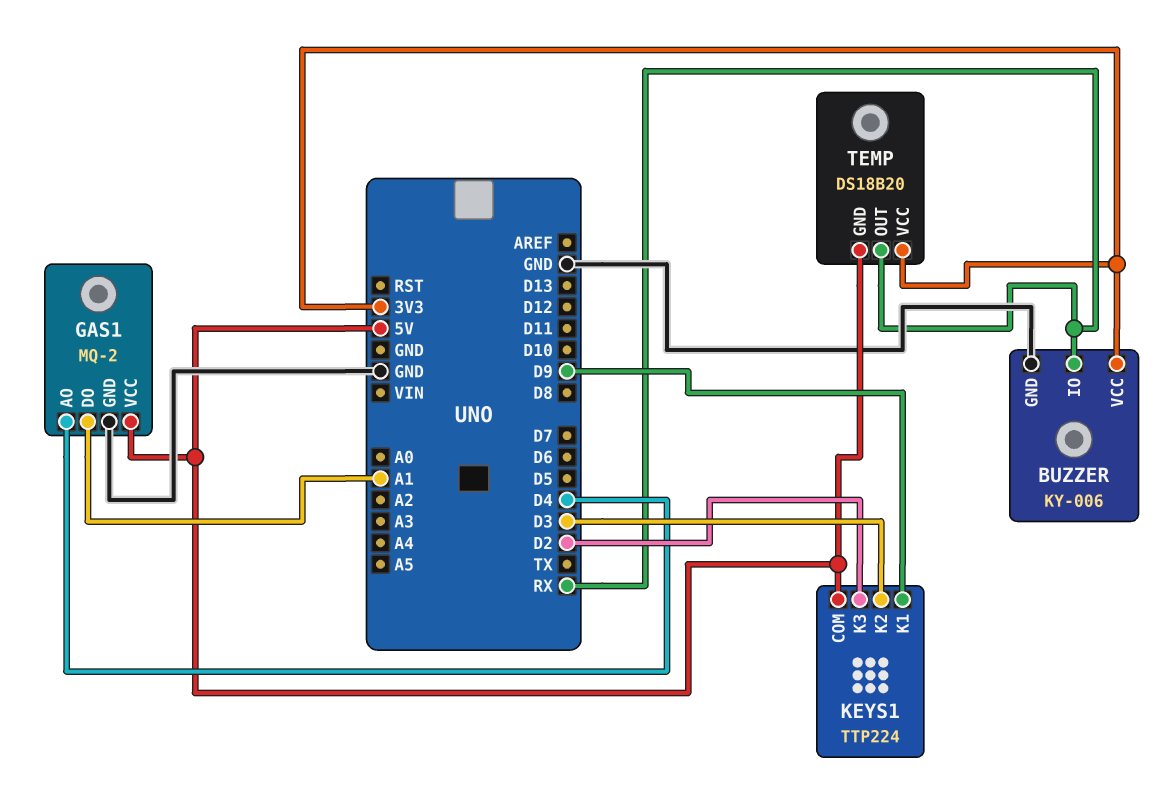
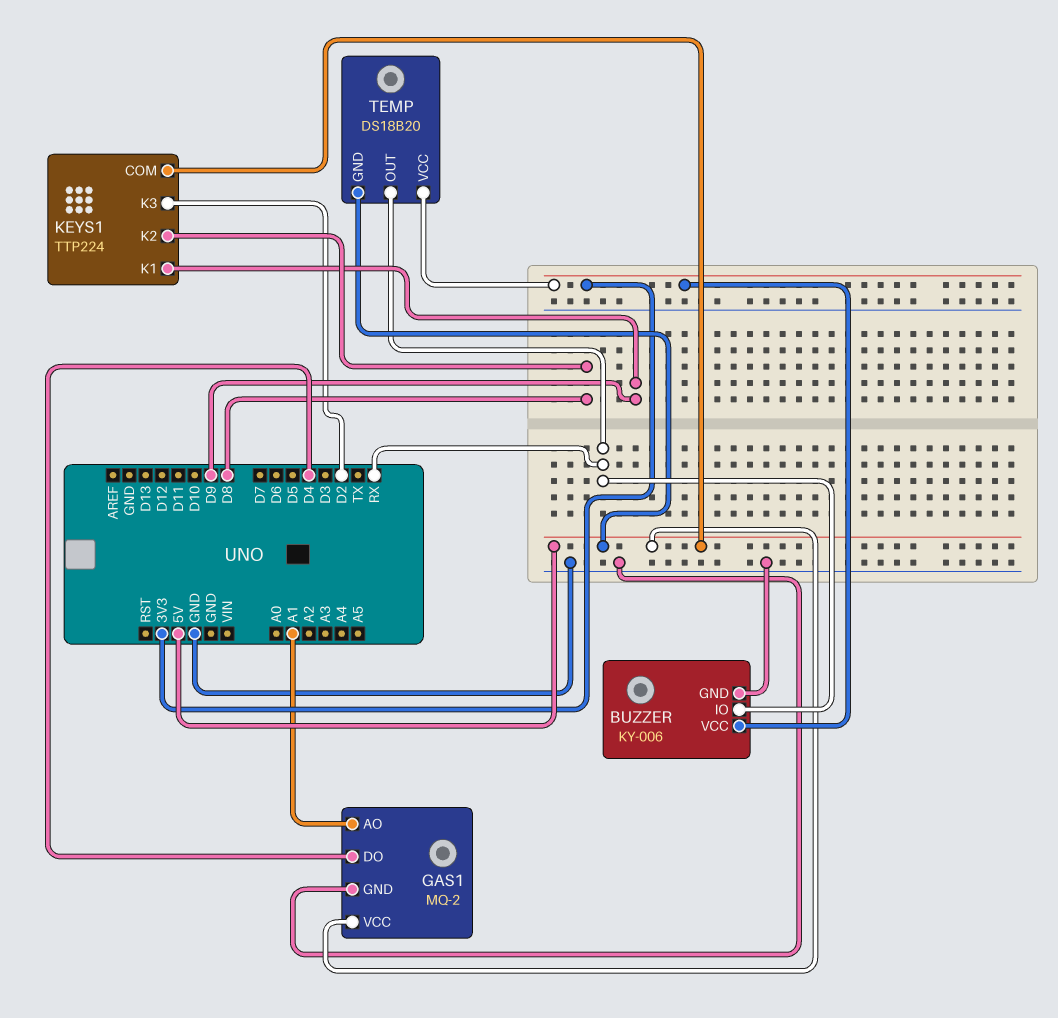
GAS1 pin AO: D4 -> A1
GAS1 pin DO: A1 -> D4
KEYS1 pin K2: D3 -> D8

